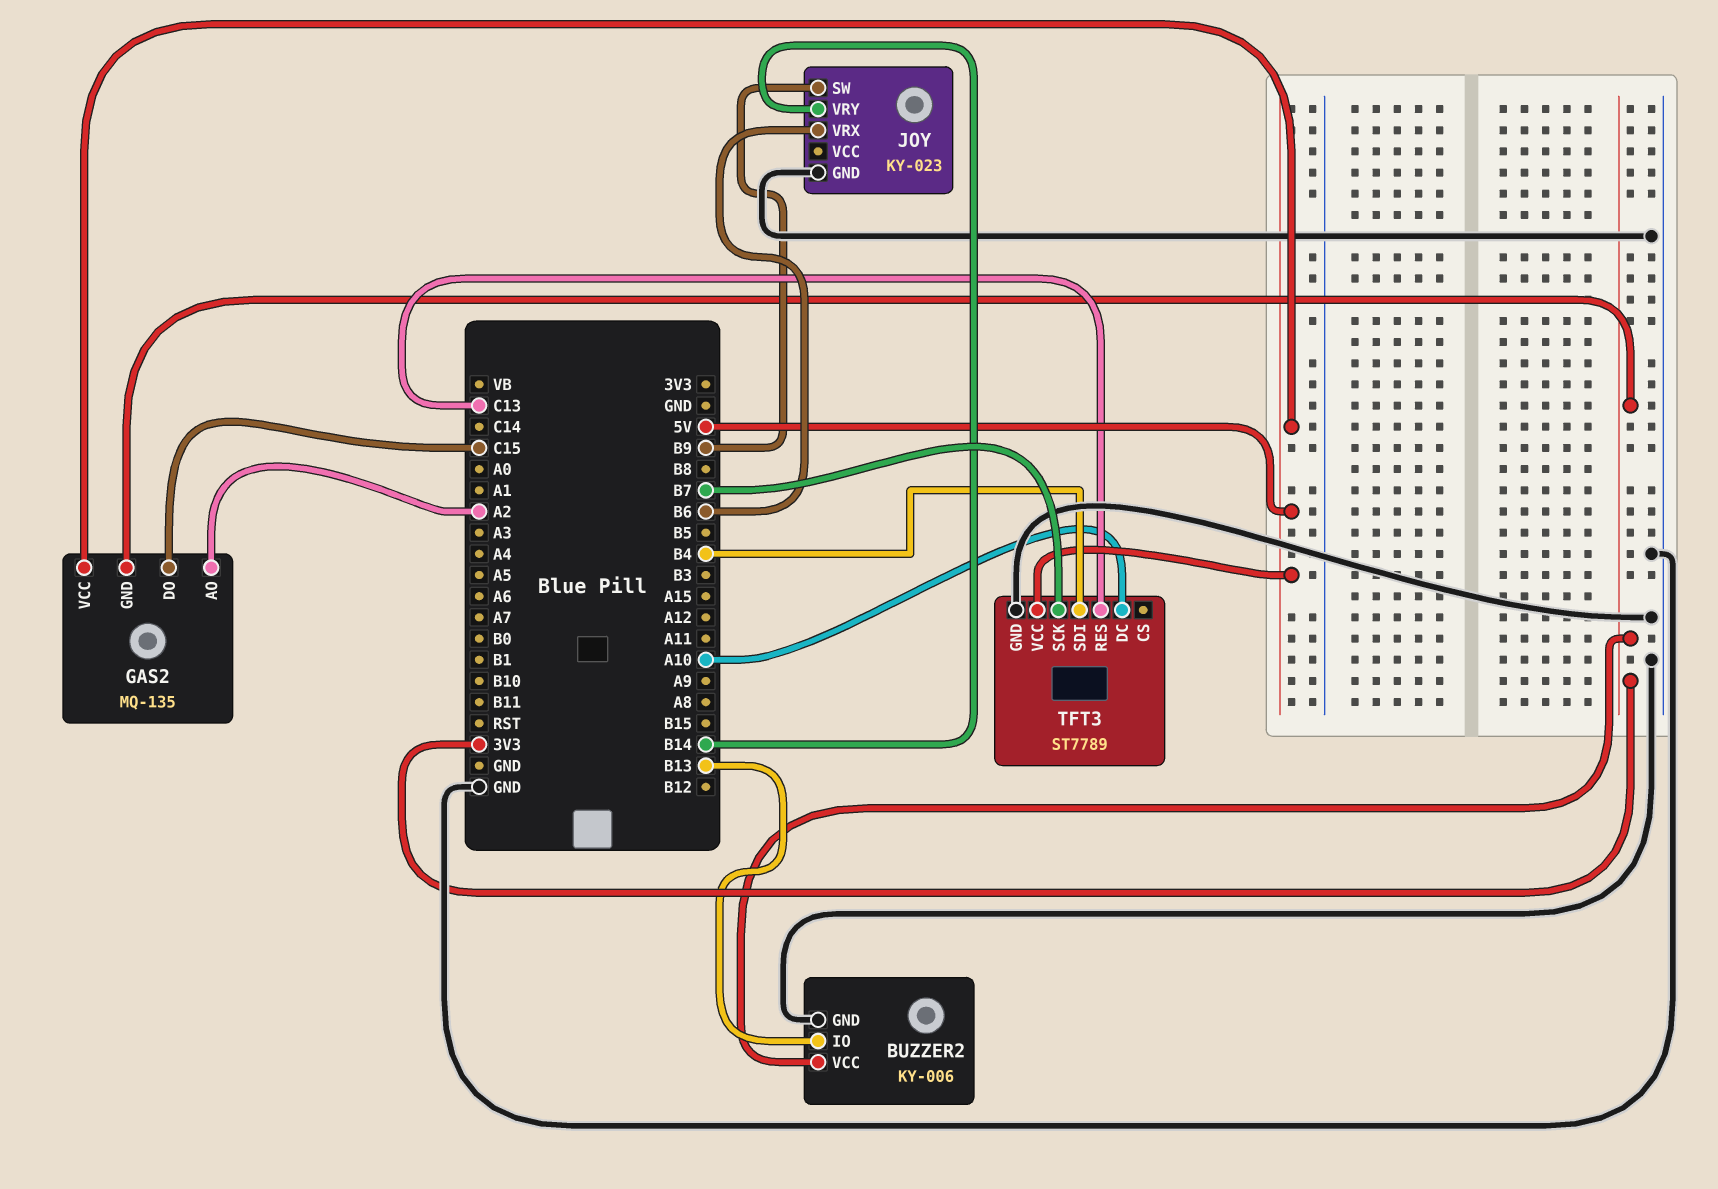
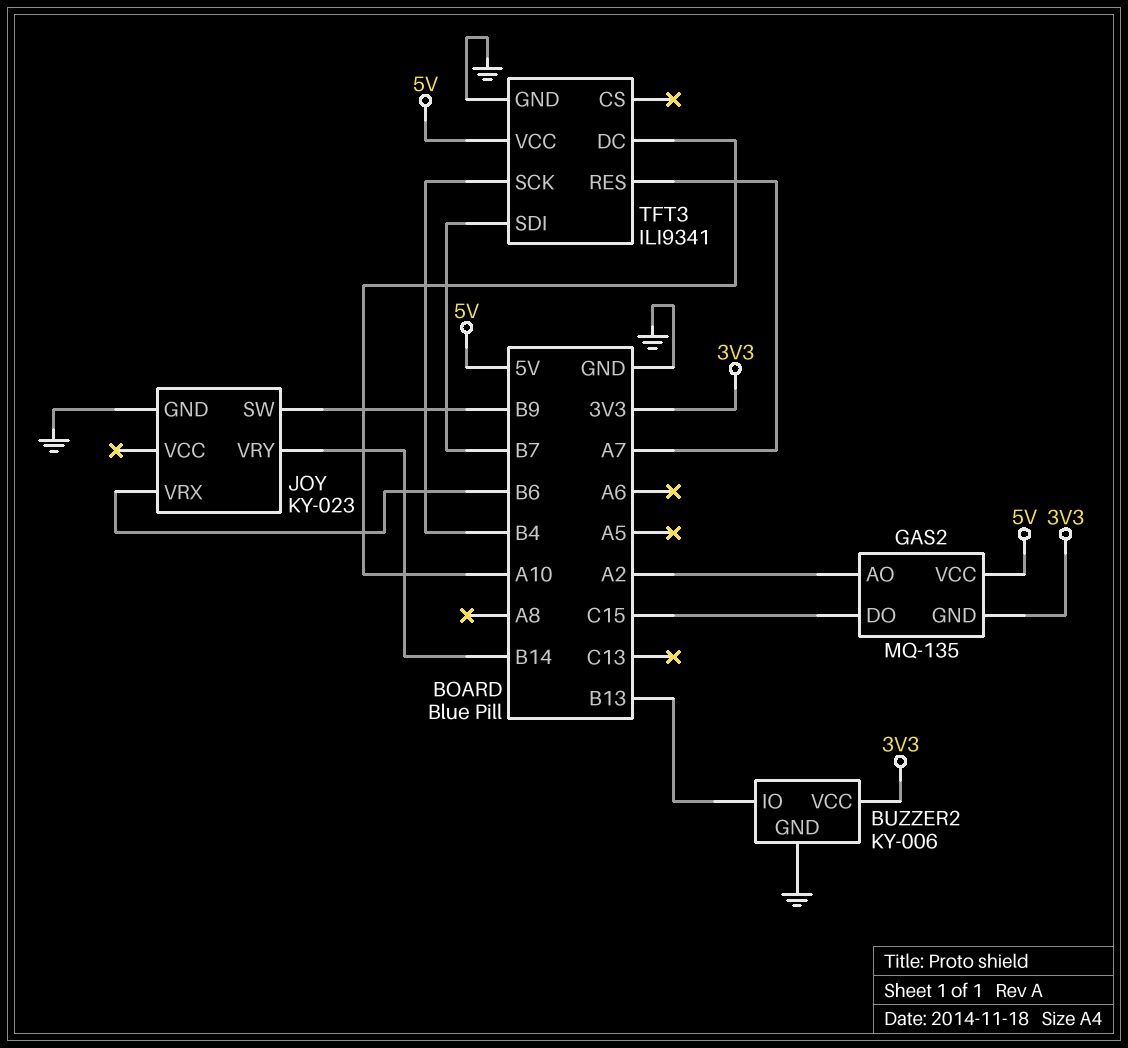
TFT3: ST7789 -> ILI9341
TFT3 pin RES: C13 -> A7
TFT3 pin SCK: B7 -> B4
TFT3 pin SDI: B4 -> B7

